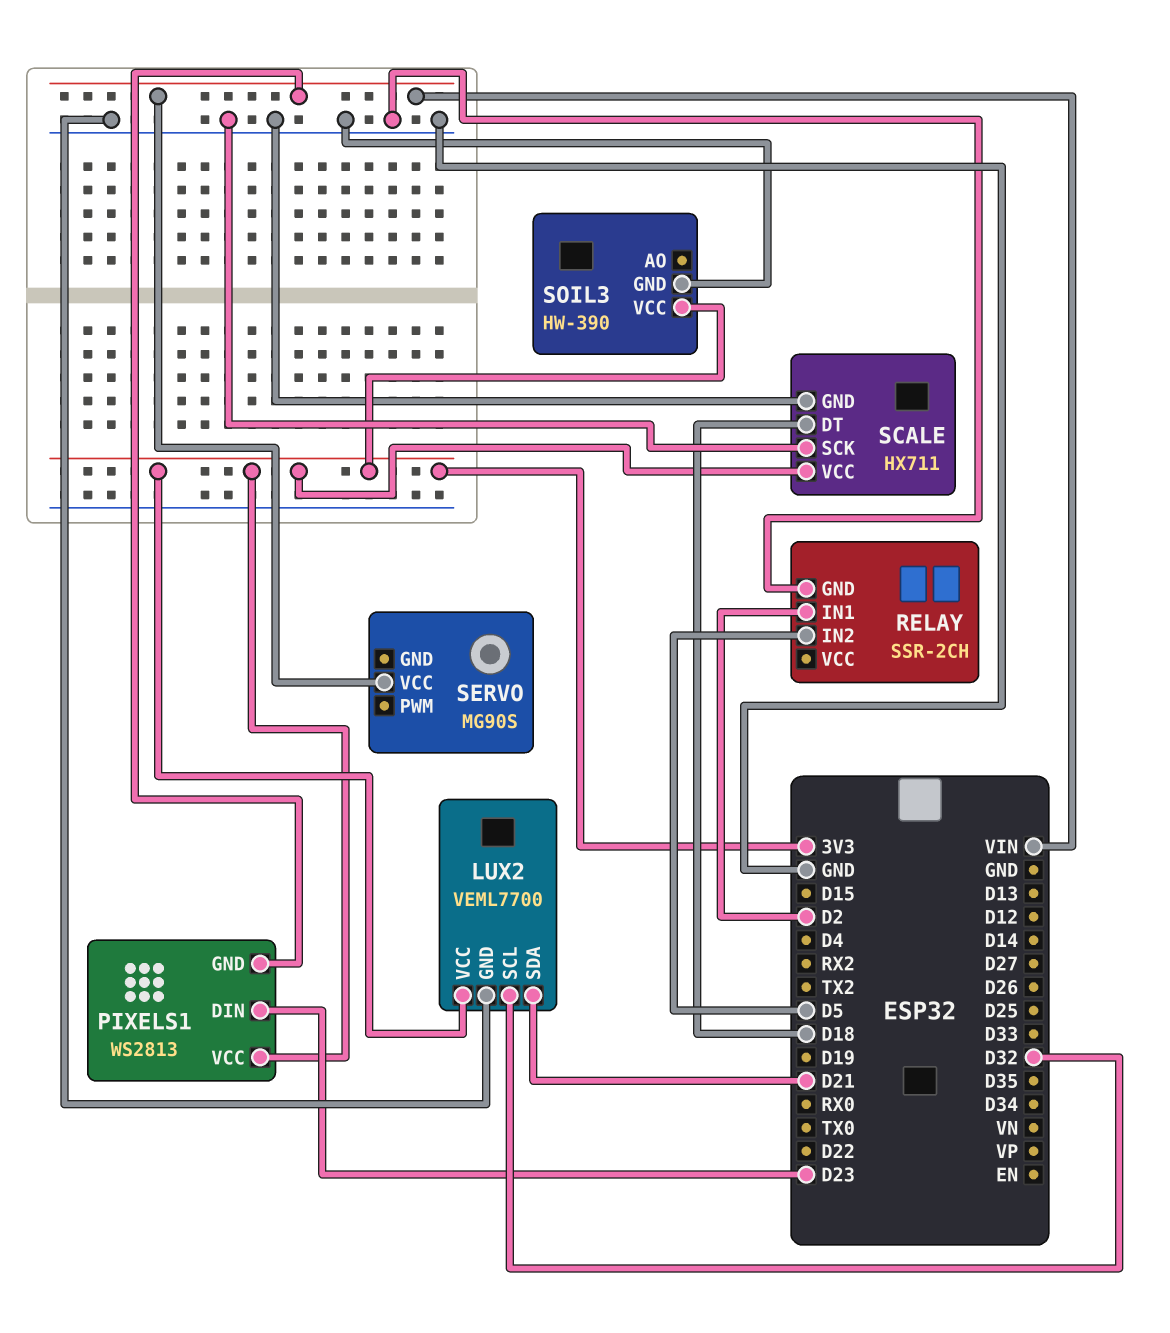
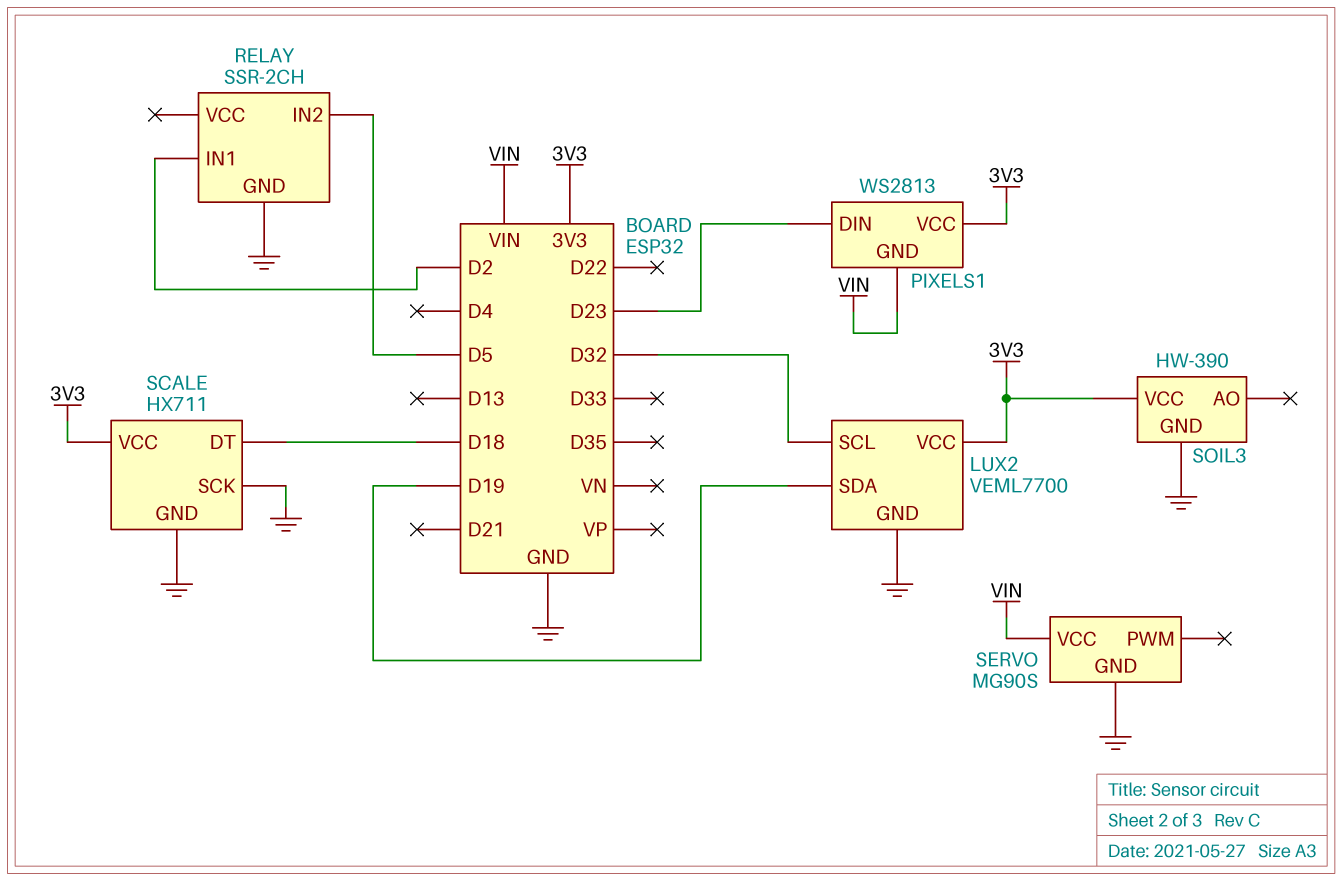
LUX2 pin SDA: D21 -> D19
SERVO pin GND: none -> GND

